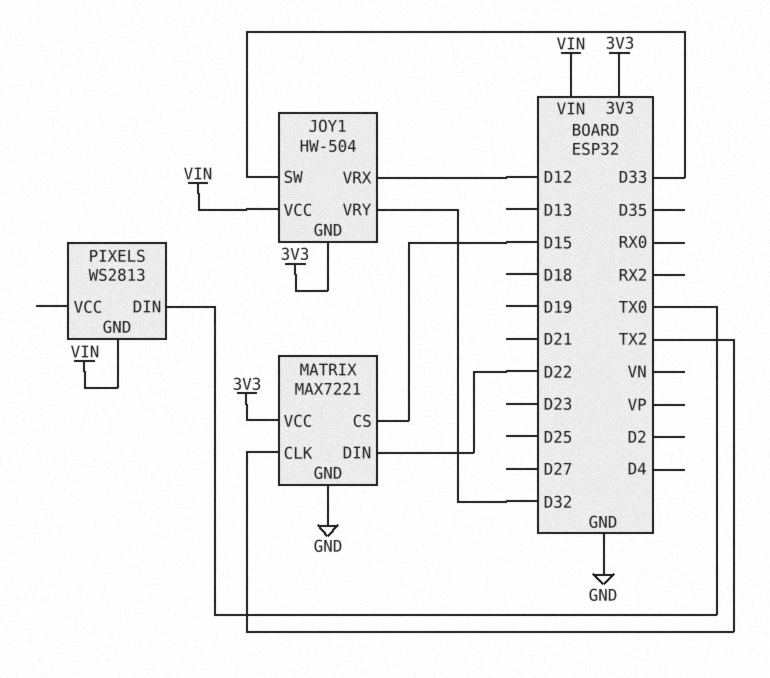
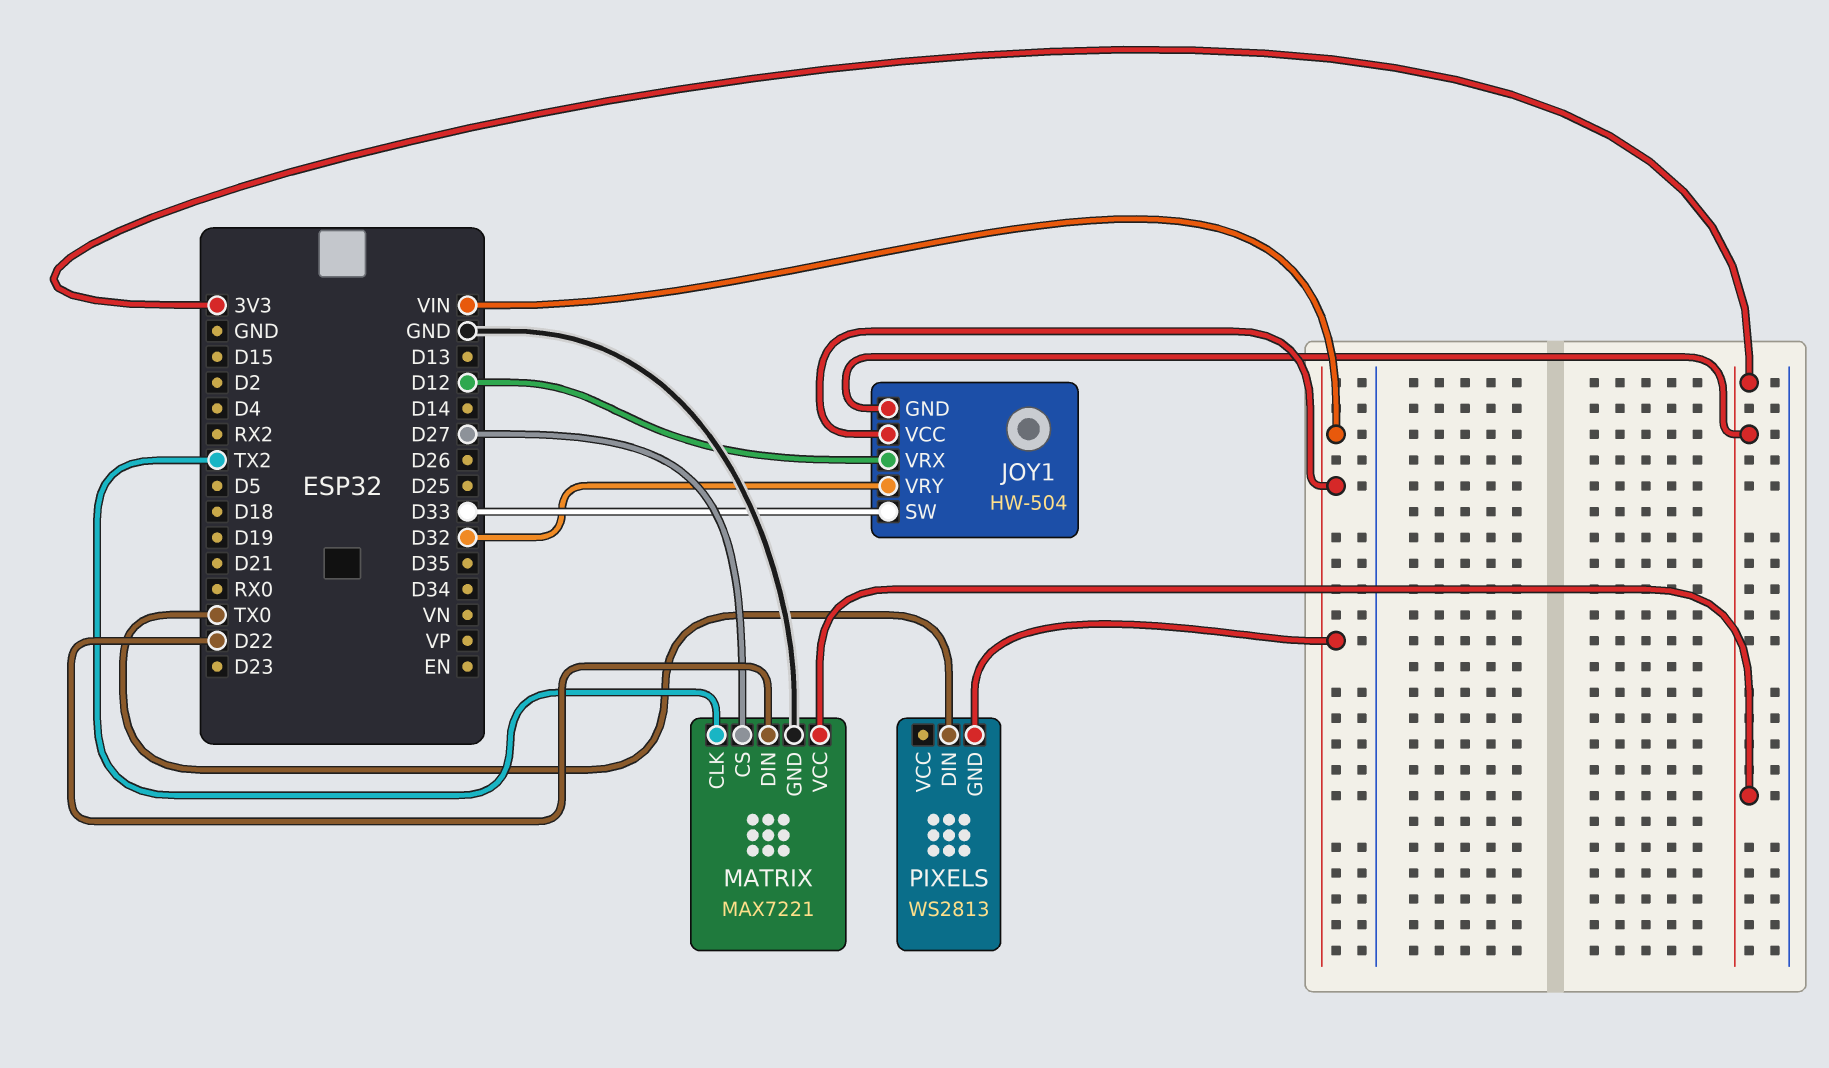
MATRIX pin CS: D15 -> D27

